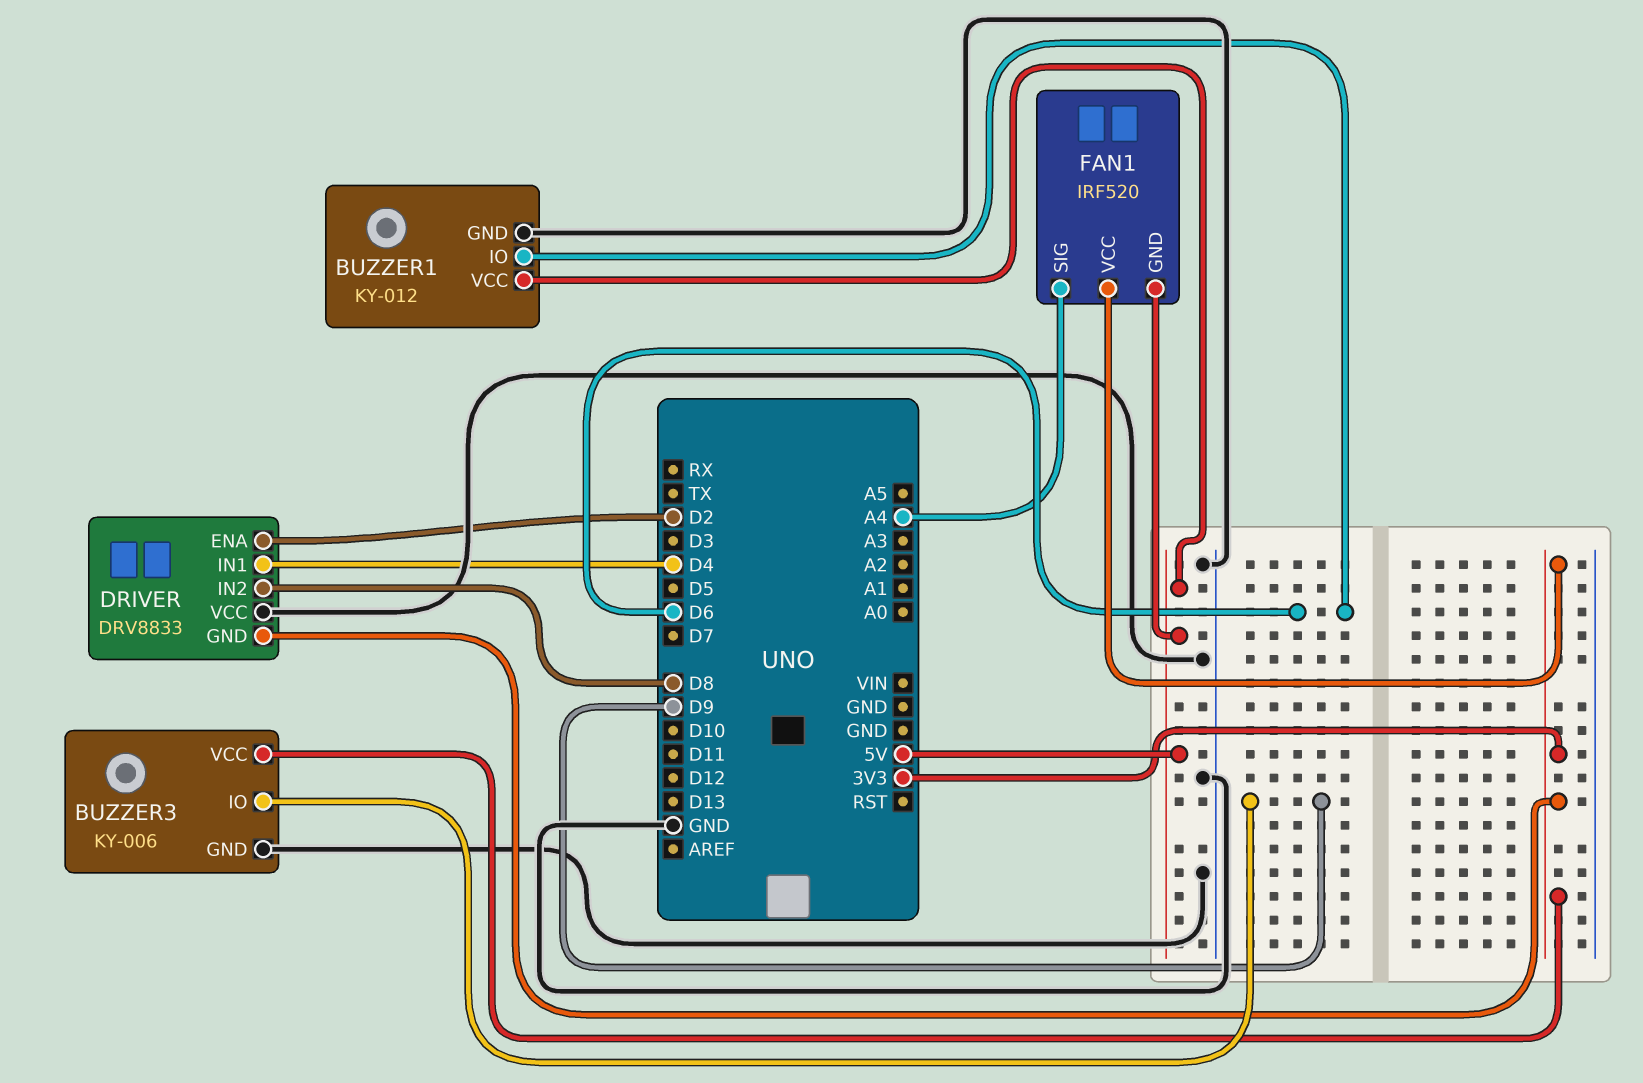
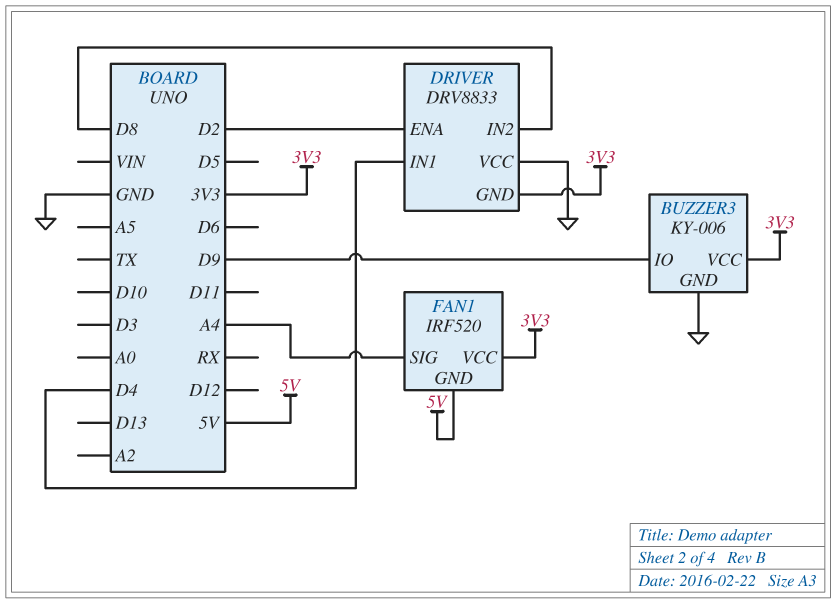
BUZZER1: KY-012 -> none
BUZZER1 pin GND: GND -> none
BUZZER1 pin IO: D6 -> none
BUZZER1 pin VCC: 5V -> none

